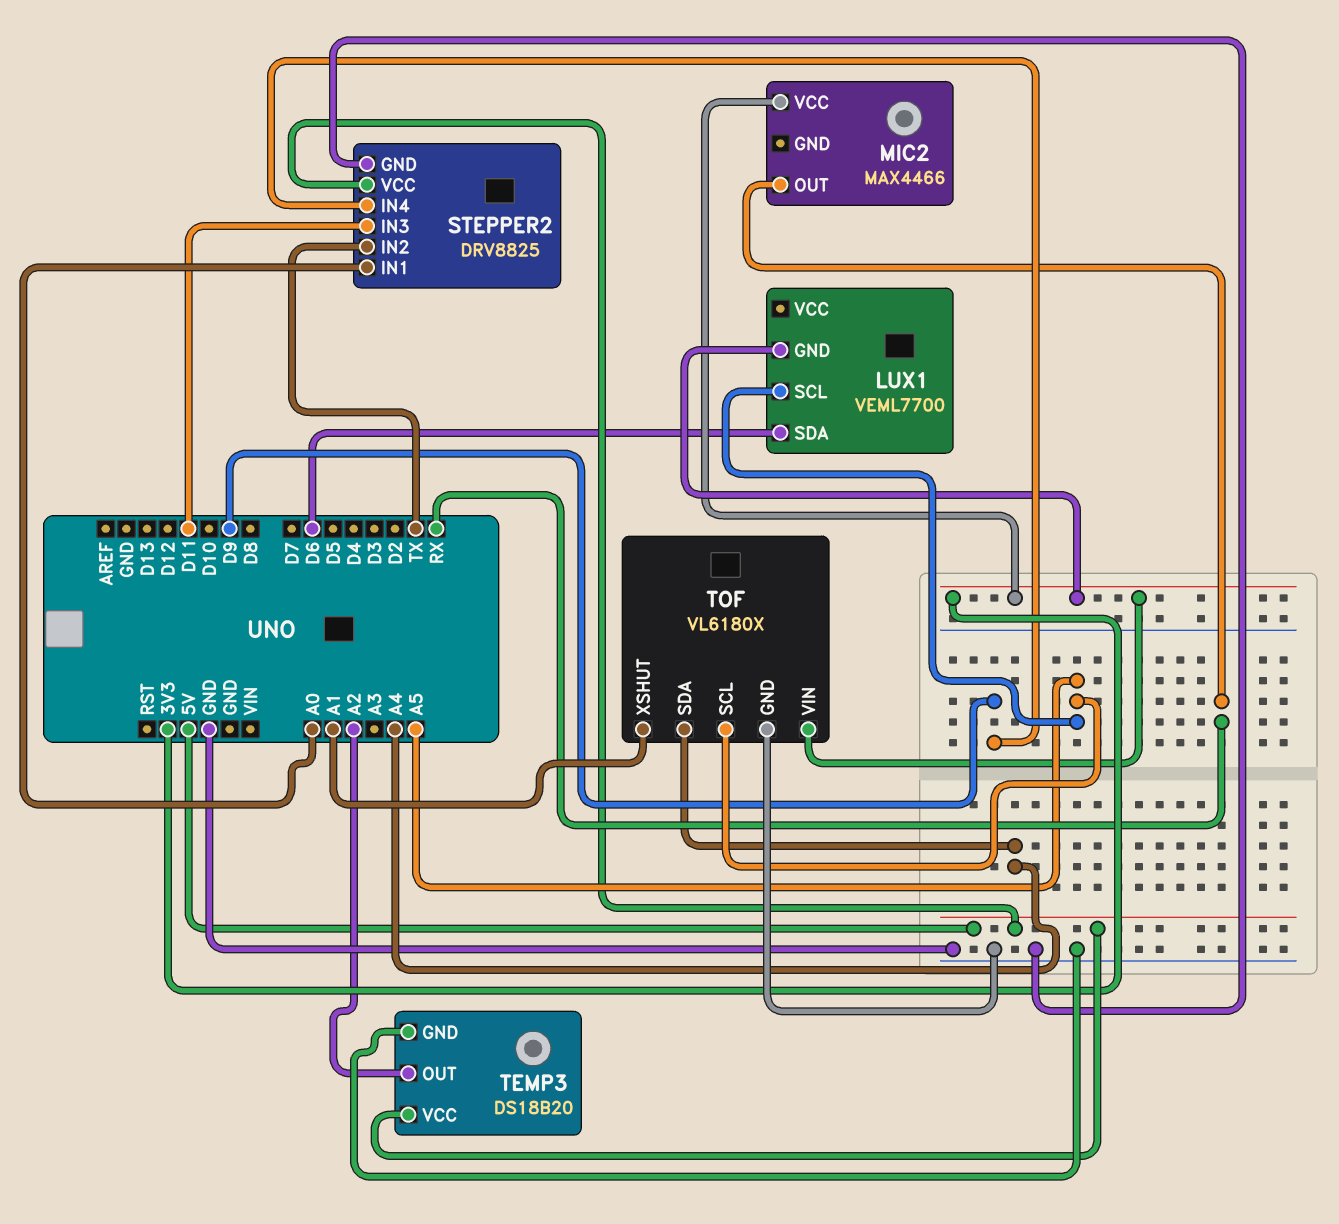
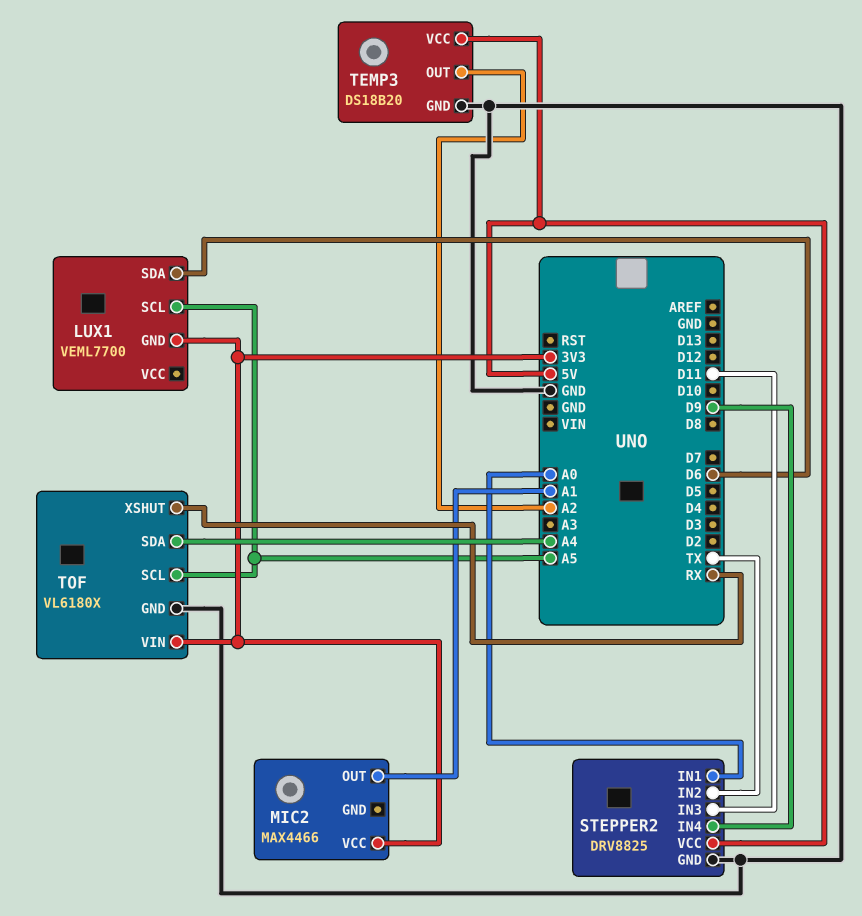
MIC2 pin OUT: RX -> A1
TOF pin XSHUT: A1 -> RX

